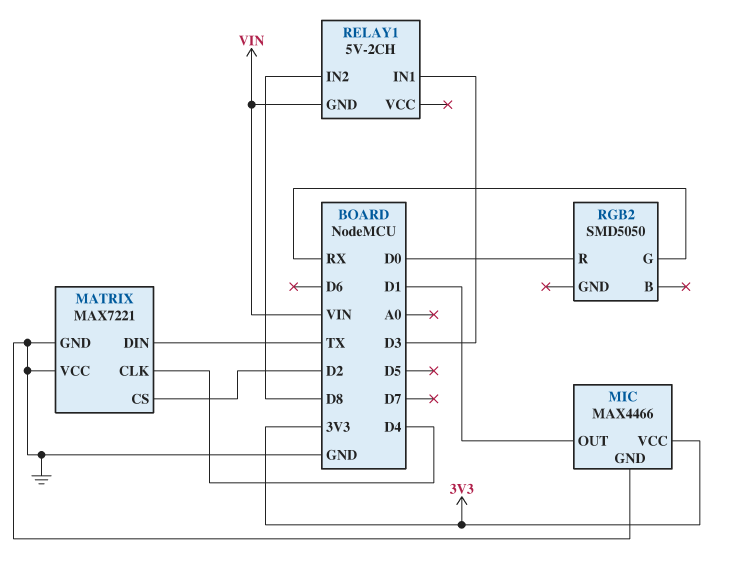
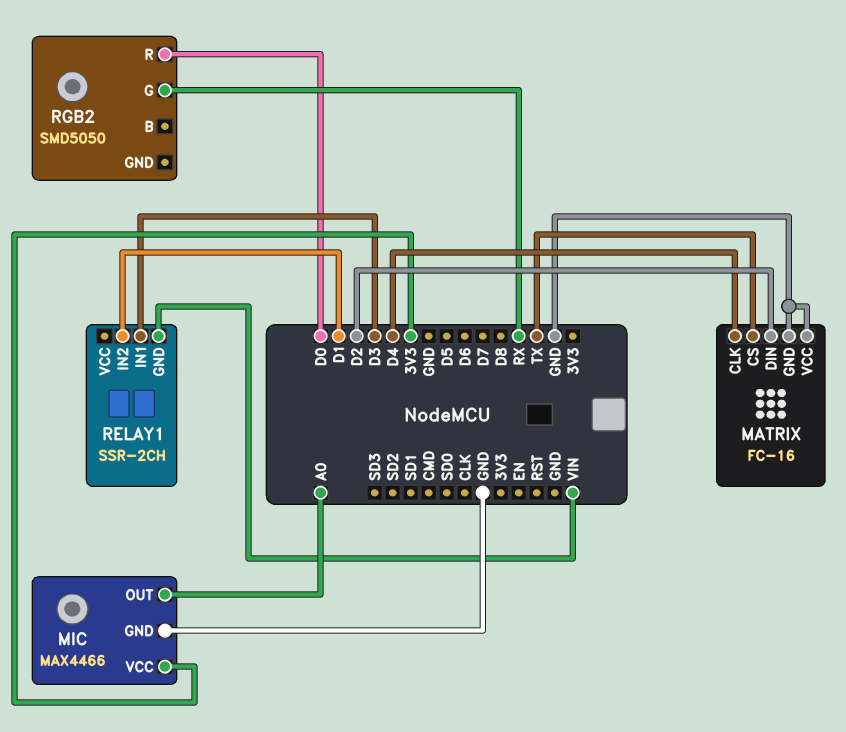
MATRIX: MAX7221 -> FC-16
MATRIX pin CS: D2 -> TX
MATRIX pin DIN: TX -> D2
MIC pin OUT: D1 -> A0
RELAY1: 5V-2CH -> SSR-2CH
RELAY1 pin IN2: D8 -> D1

